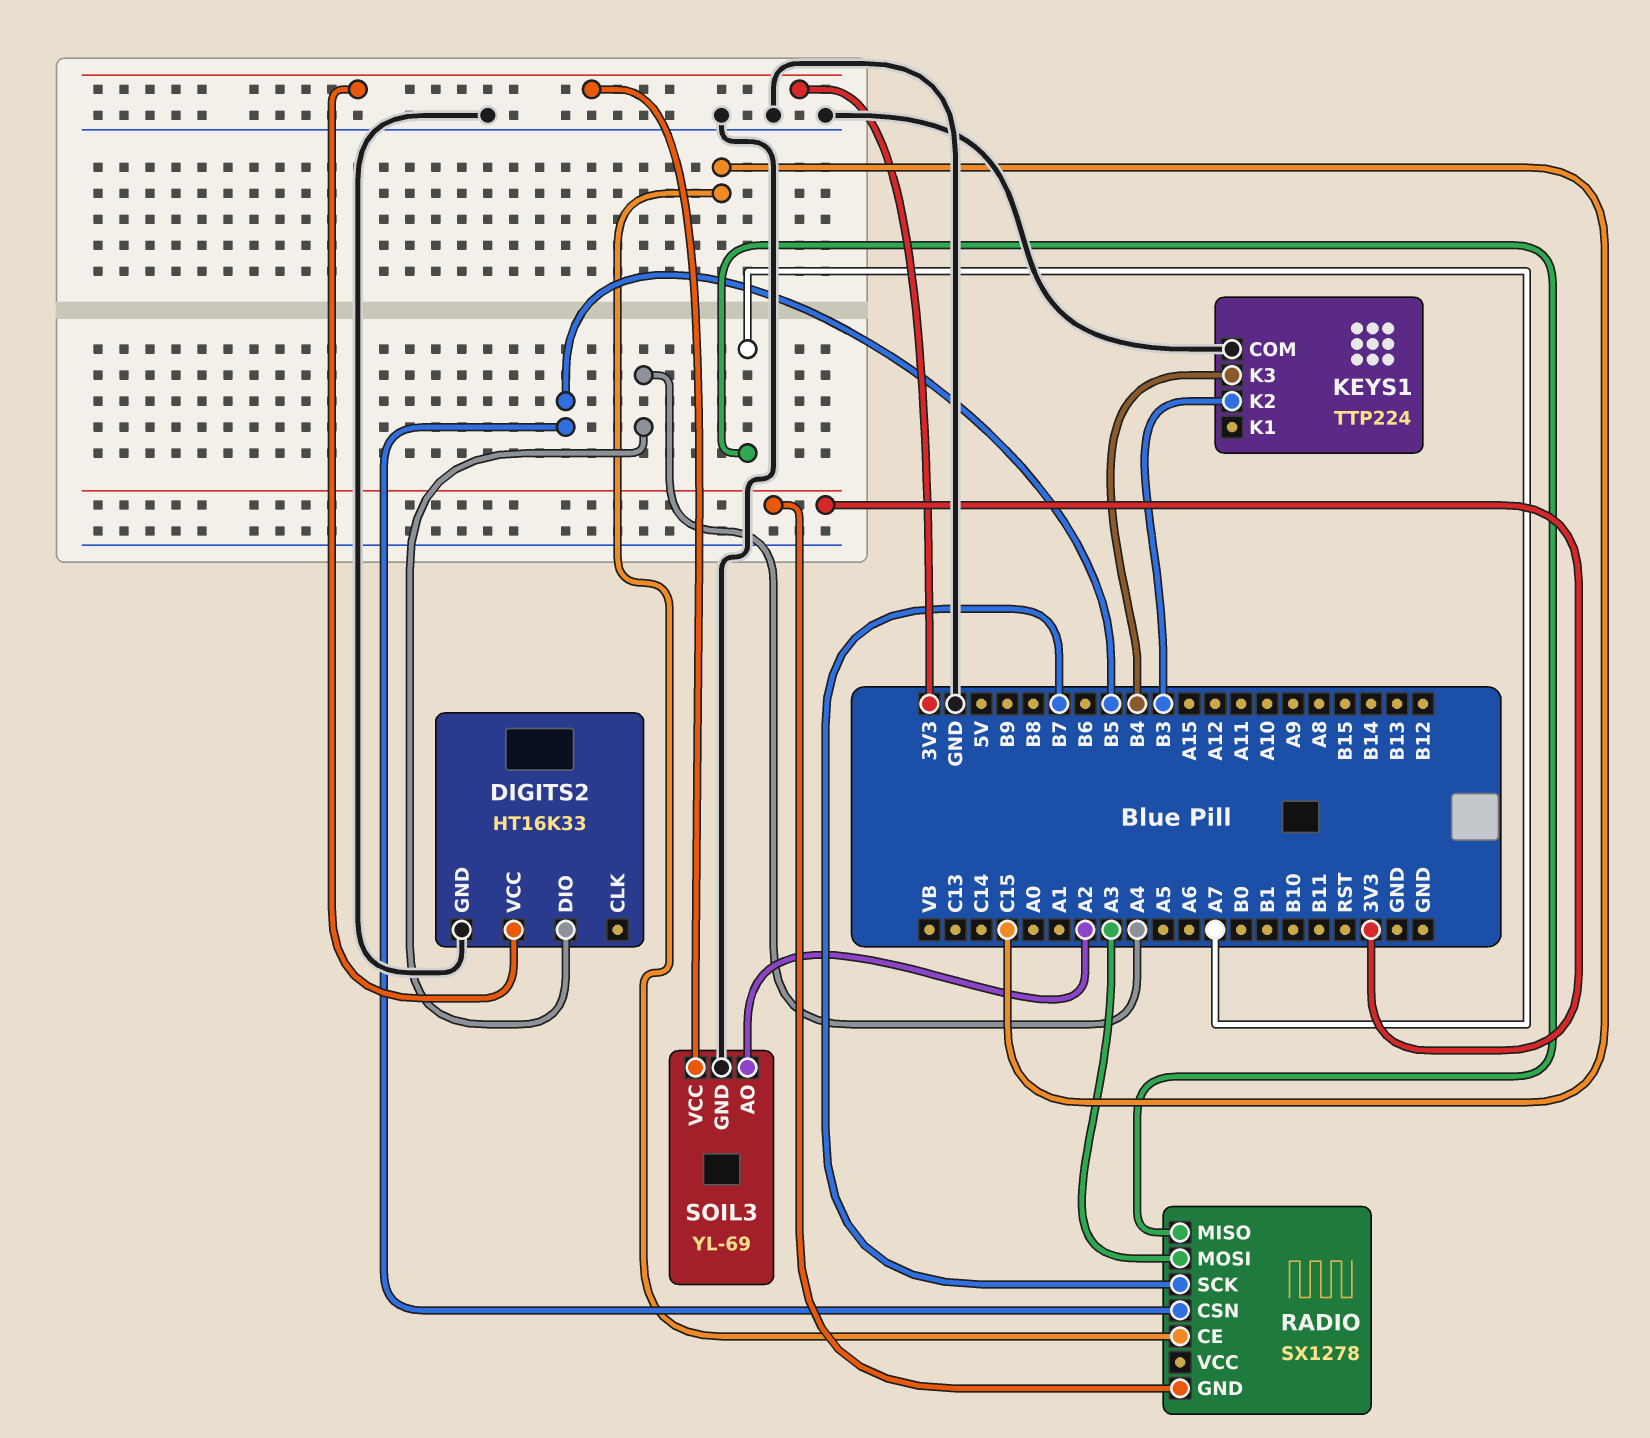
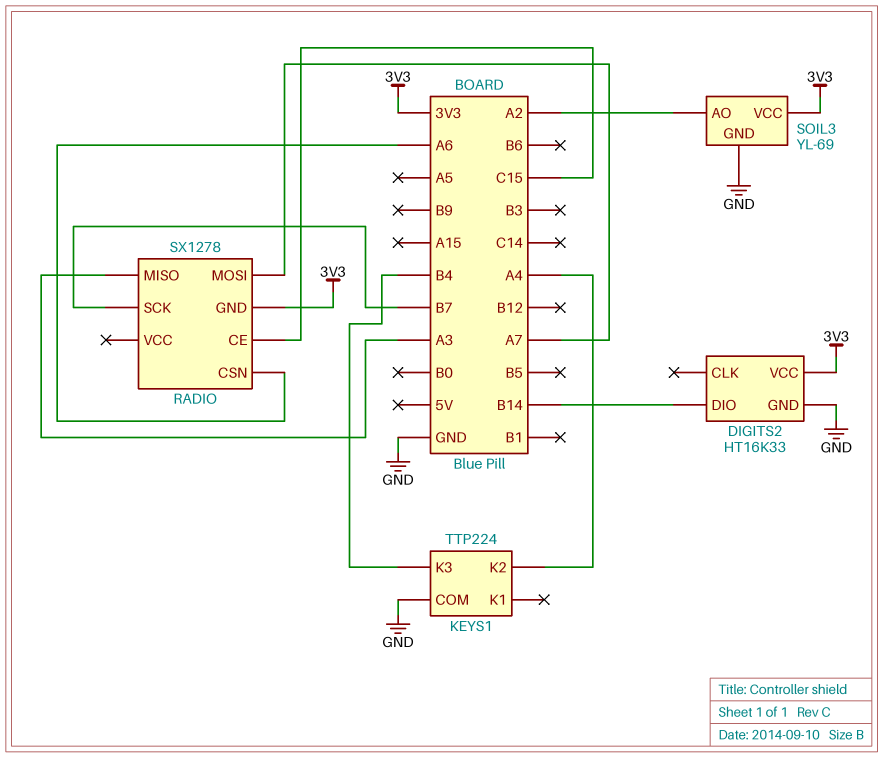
DIGITS2 pin DIO: A4 -> B14
KEYS1 pin K2: B3 -> A4
RADIO pin CSN: B5 -> A6
RADIO pin MISO: A7 -> A3
RADIO pin MOSI: A3 -> A7

